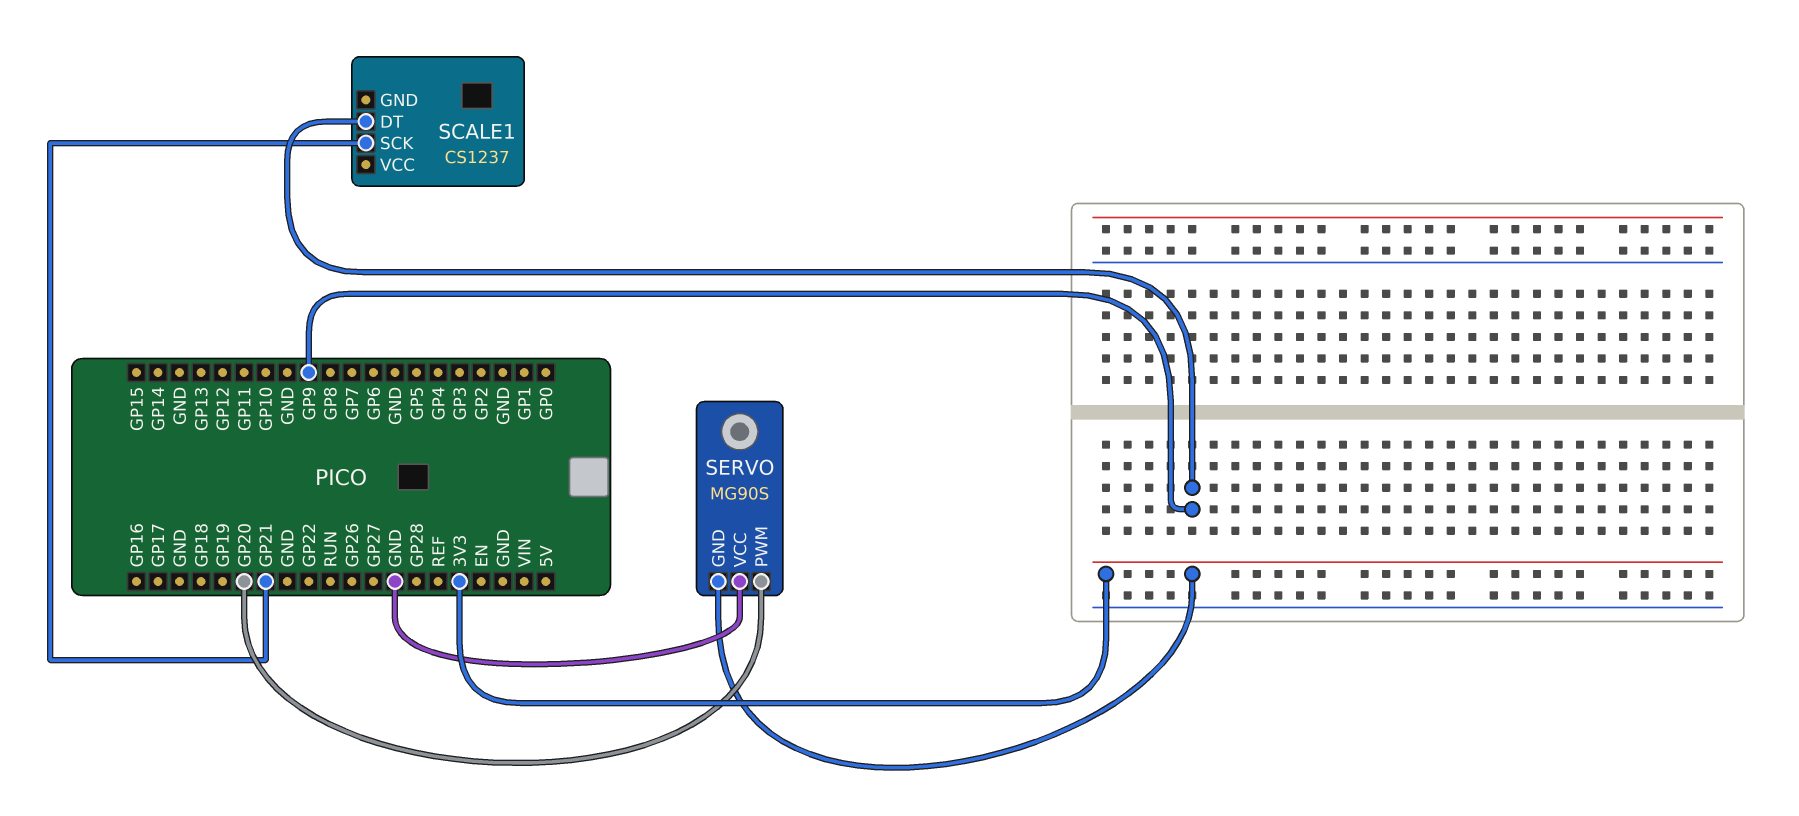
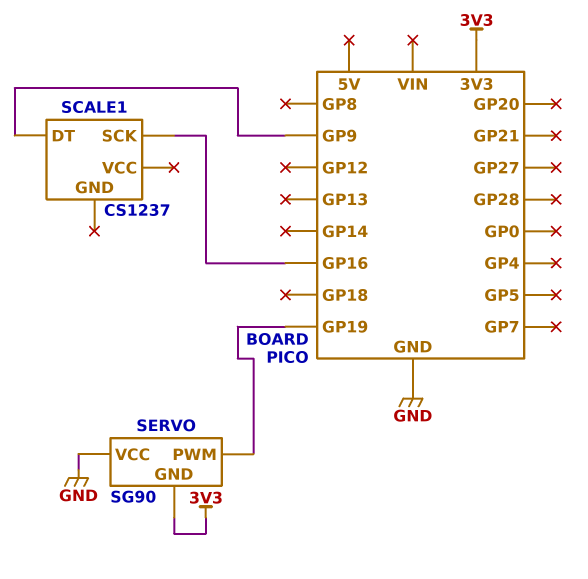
SCALE1 pin SCK: GP21 -> GP16
SERVO: MG90S -> SG90
SERVO pin PWM: GP20 -> GP19

